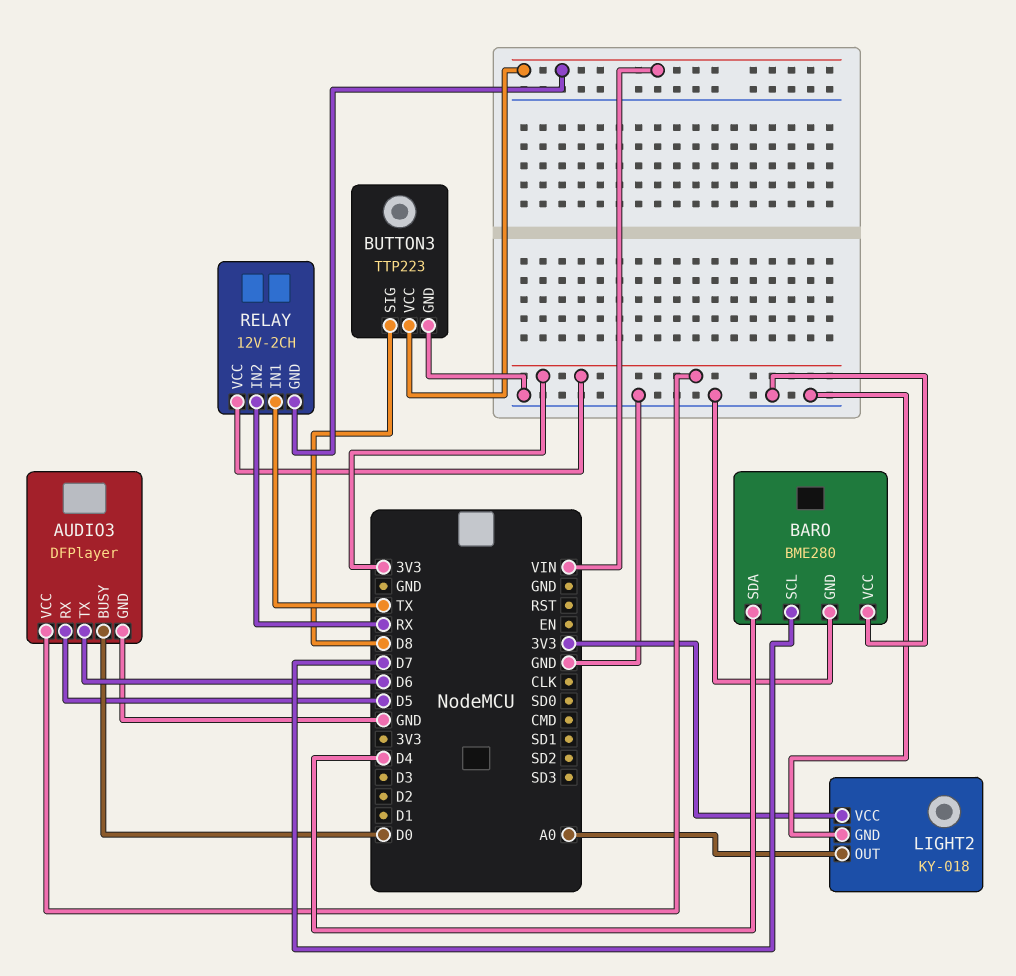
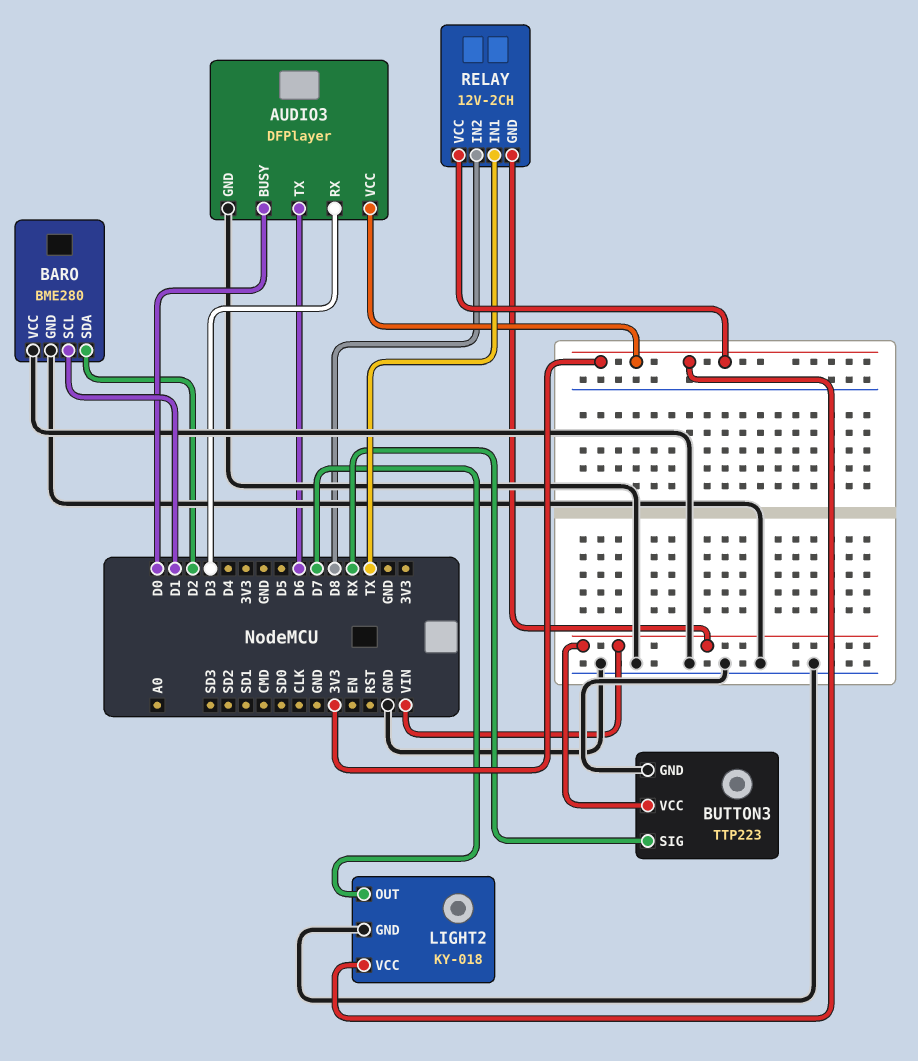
AUDIO3 pin RX: D5 -> D3
BARO pin SCL: D7 -> D1
BARO pin SDA: D4 -> D2
BUTTON3 pin SIG: D8 -> RX
LIGHT2 pin OUT: A0 -> D7
RELAY pin IN2: RX -> D8

